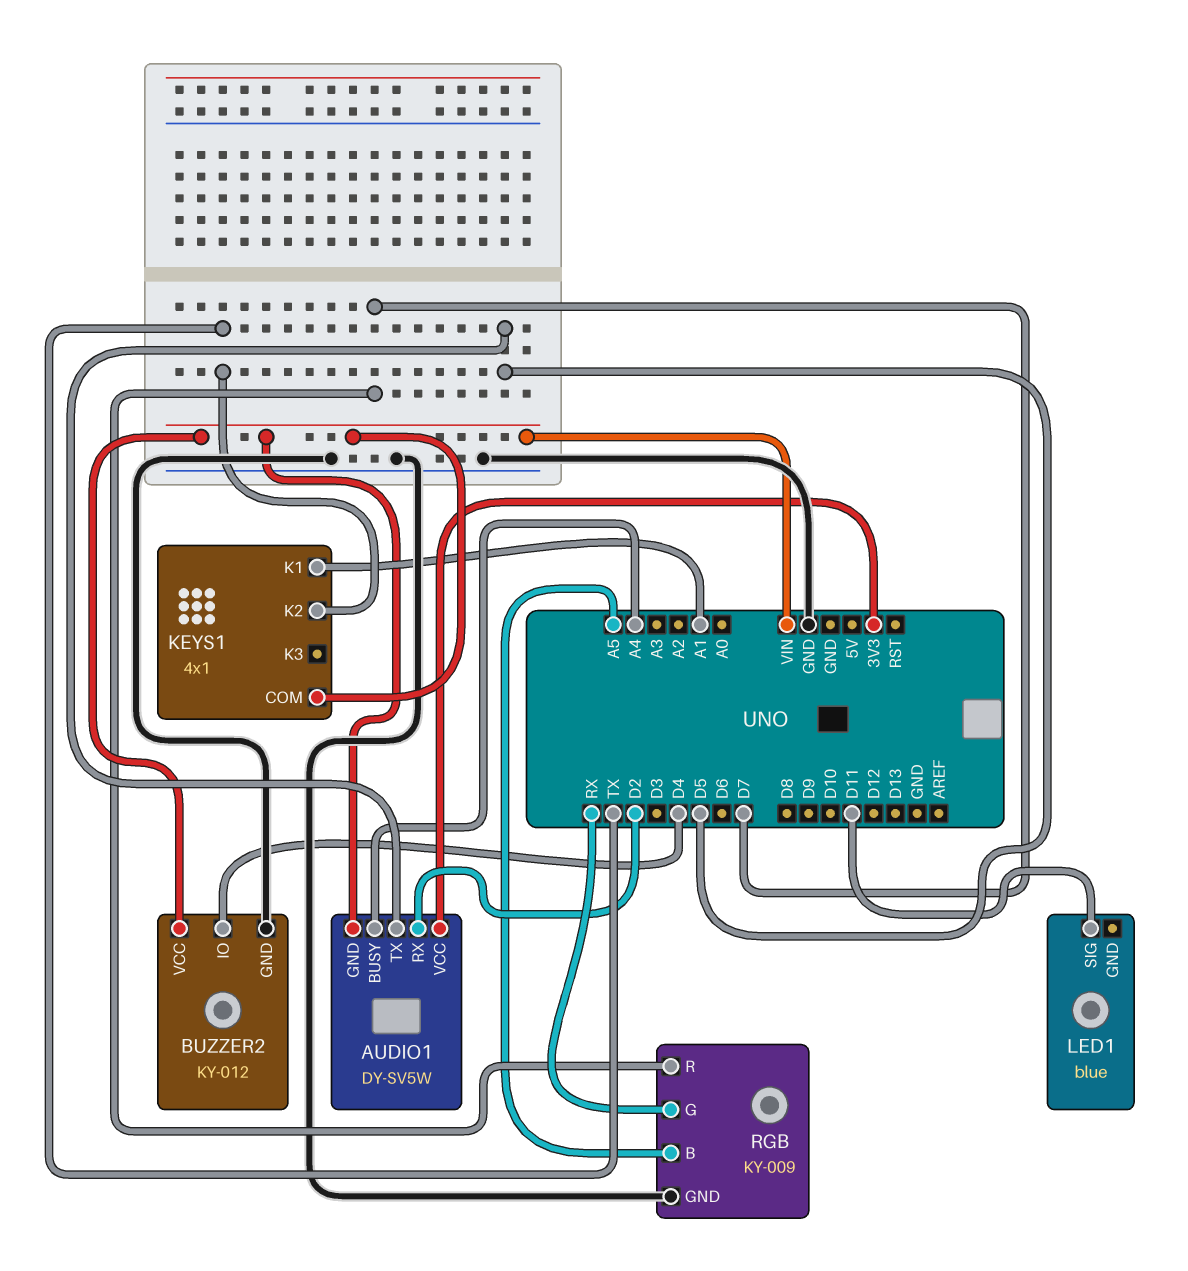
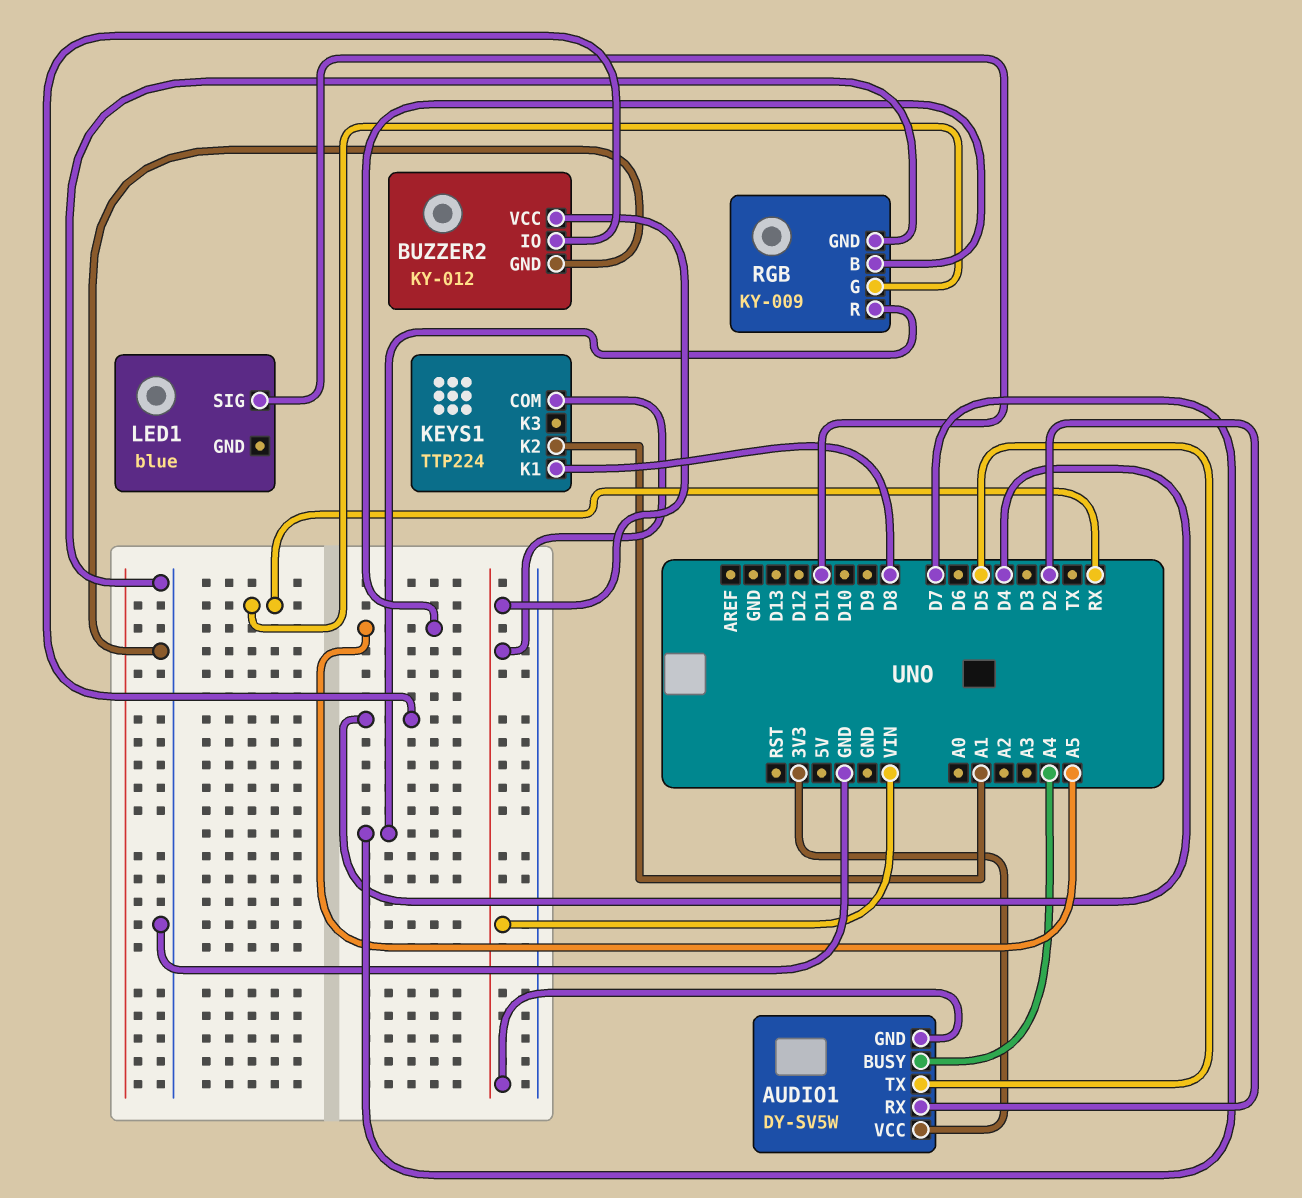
KEYS1: 4x1 -> TTP224
KEYS1 pin K1: A1 -> D8
KEYS1 pin K2: TX -> A1

